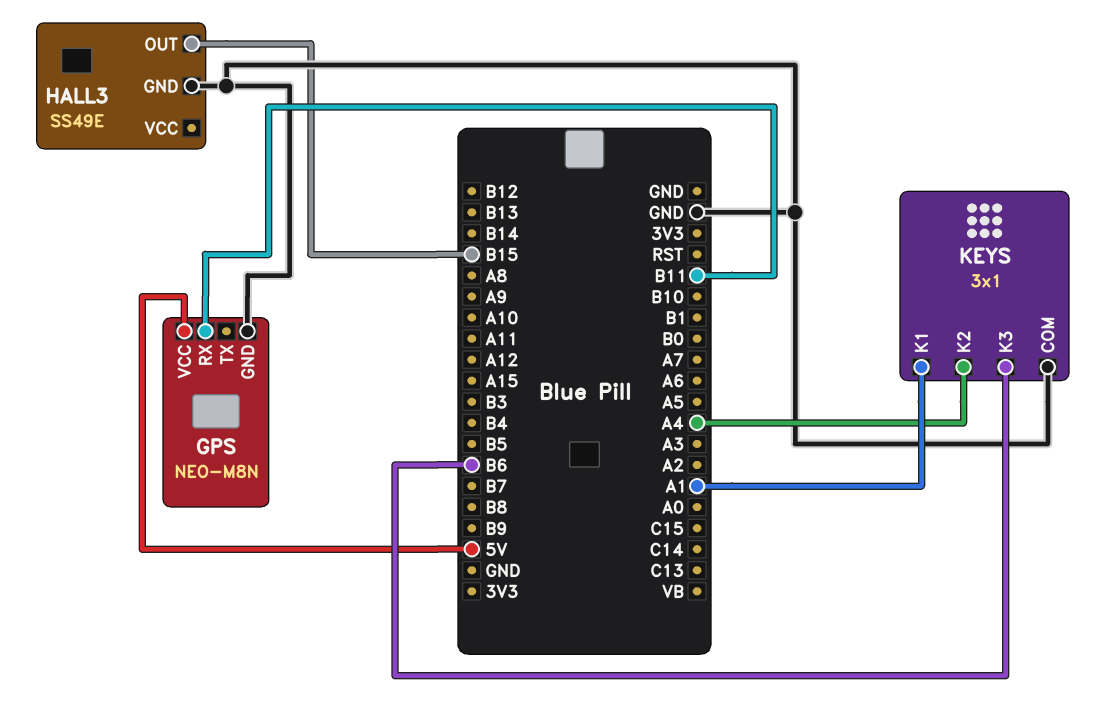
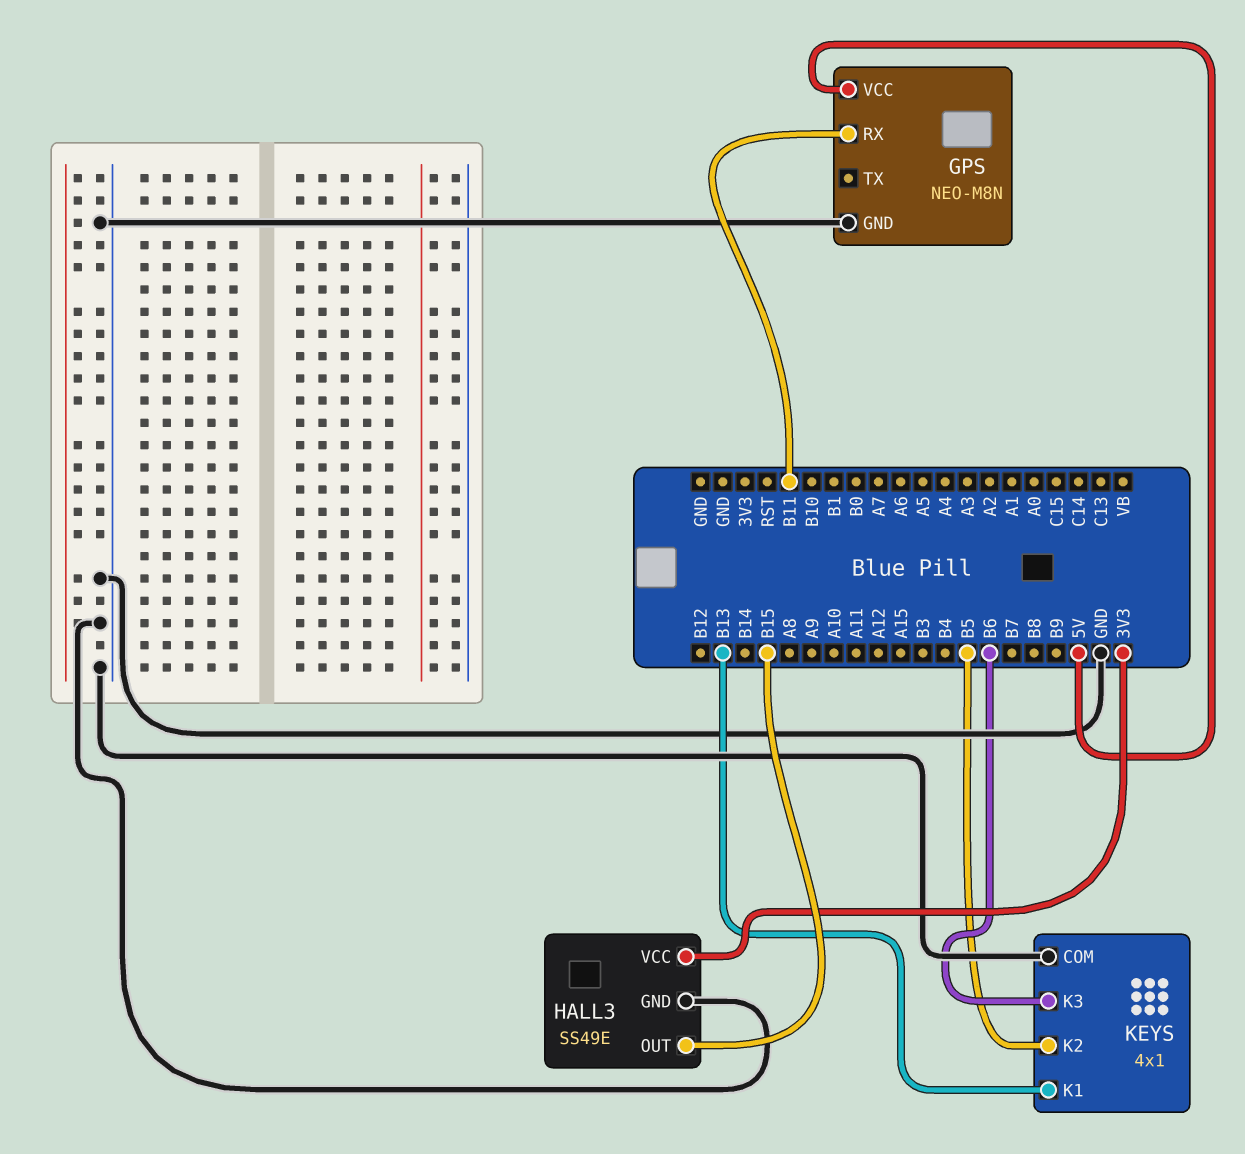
HALL3 pin VCC: none -> 3V3
KEYS: 3x1 -> 4x1
KEYS pin K1: A1 -> B13
KEYS pin K2: A4 -> B5

